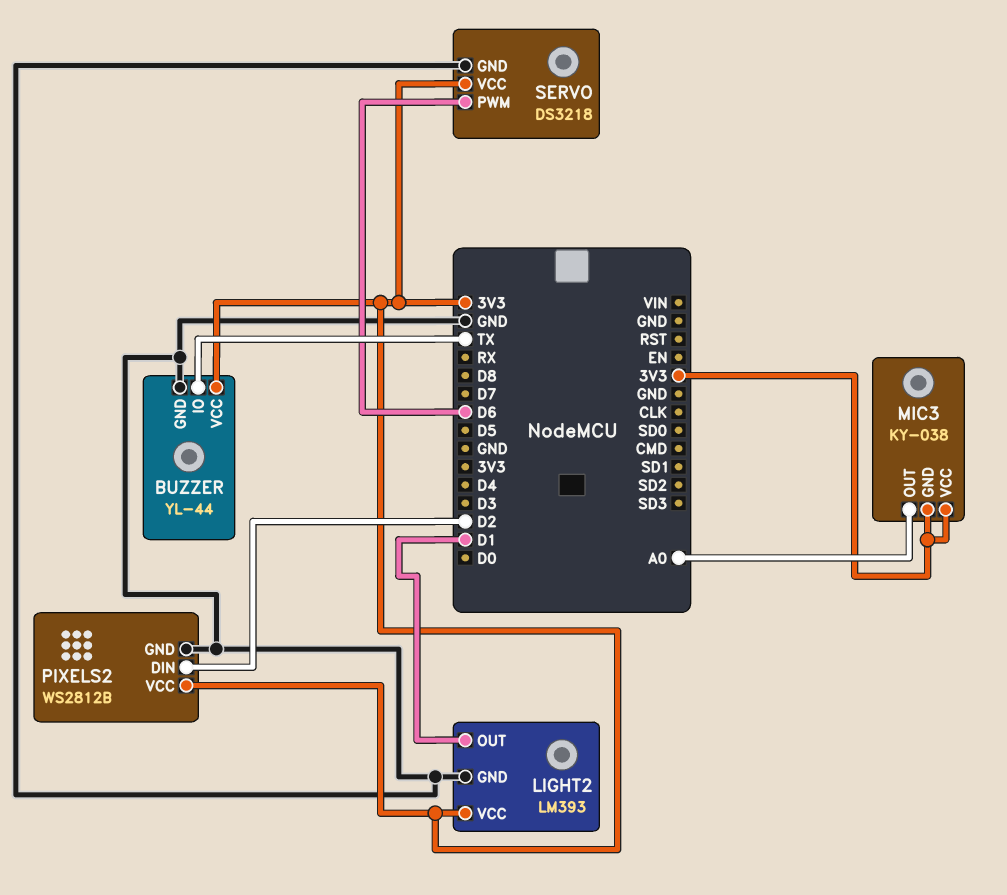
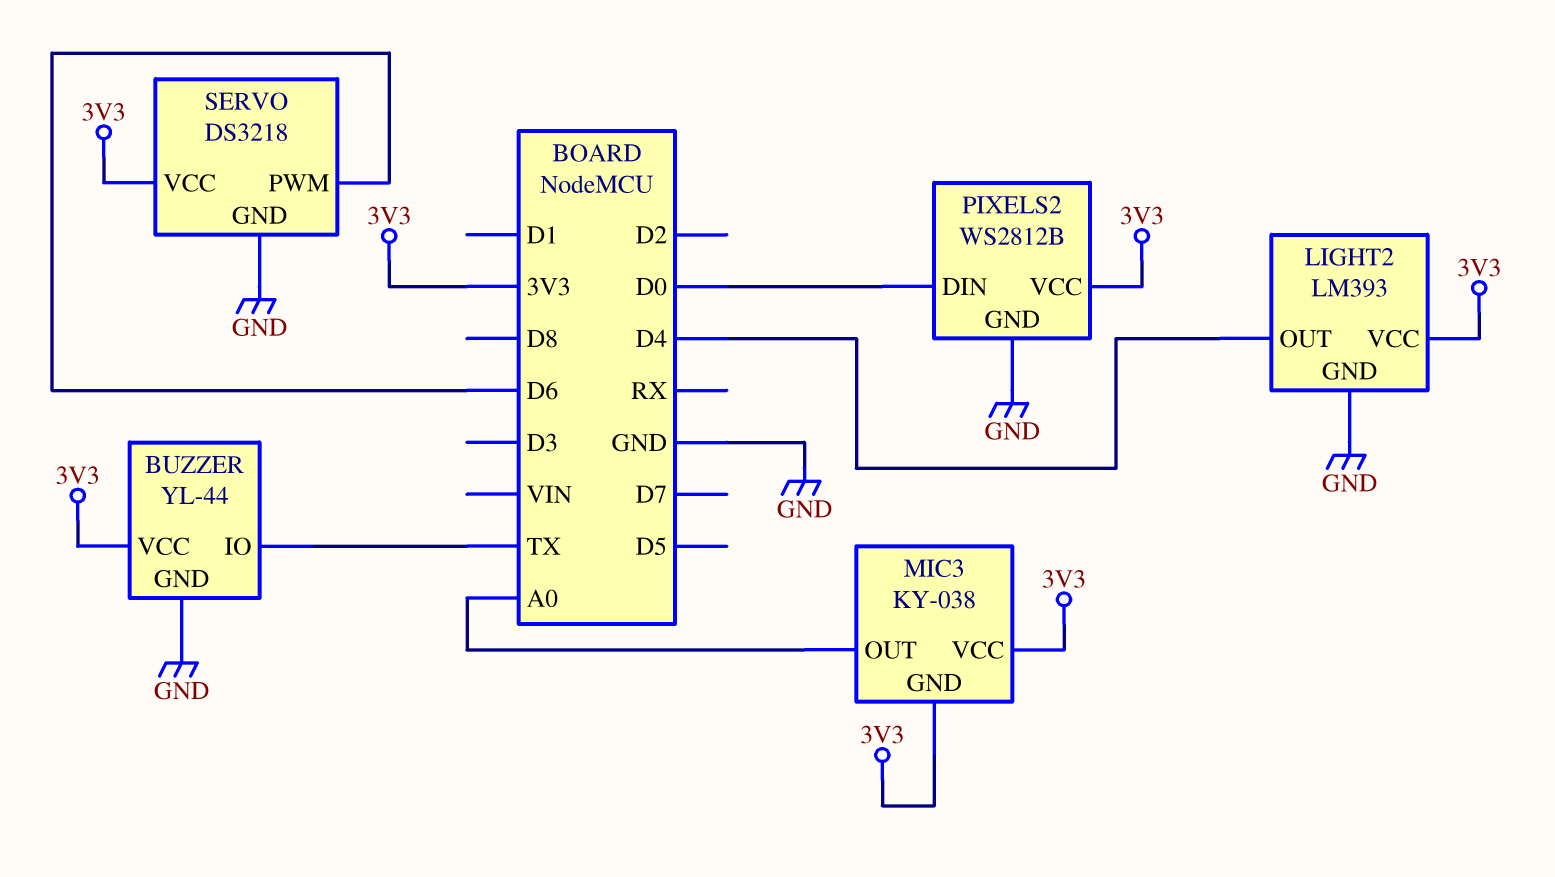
LIGHT2 pin OUT: D1 -> D4
PIXELS2 pin DIN: D2 -> D0

